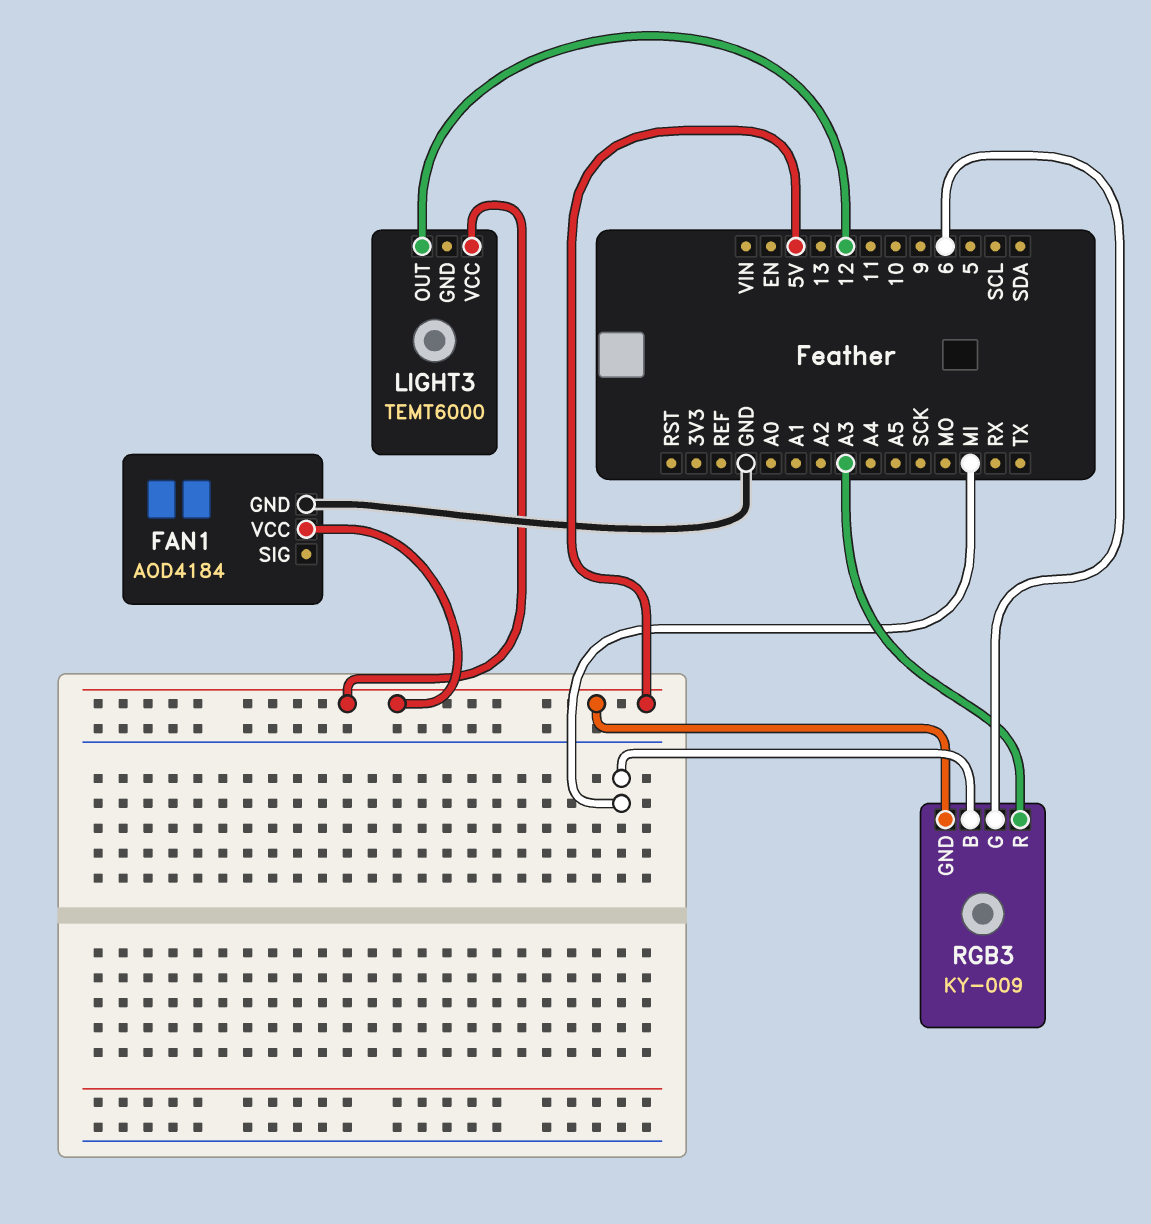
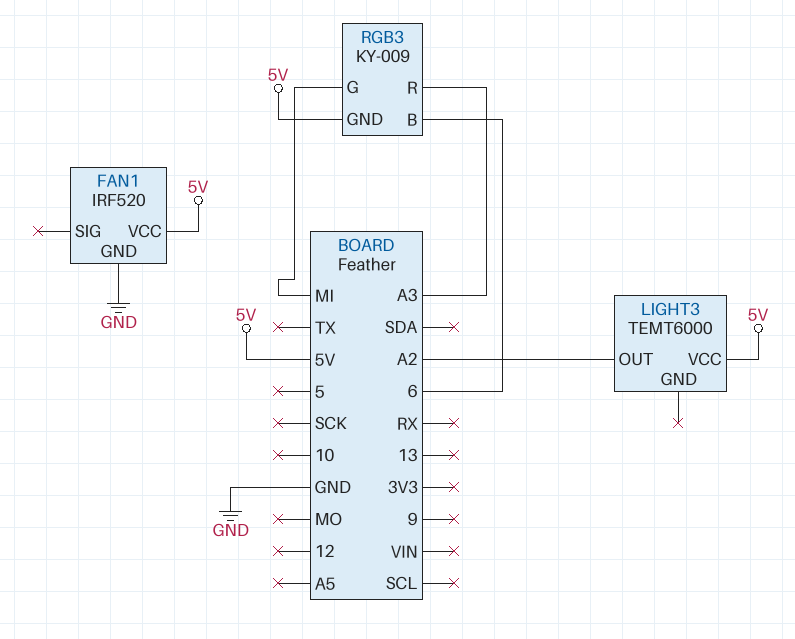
FAN1: AOD4184 -> IRF520
LIGHT3 pin OUT: 12 -> A2
RGB3 pin B: MI -> 6
RGB3 pin G: 6 -> MI

